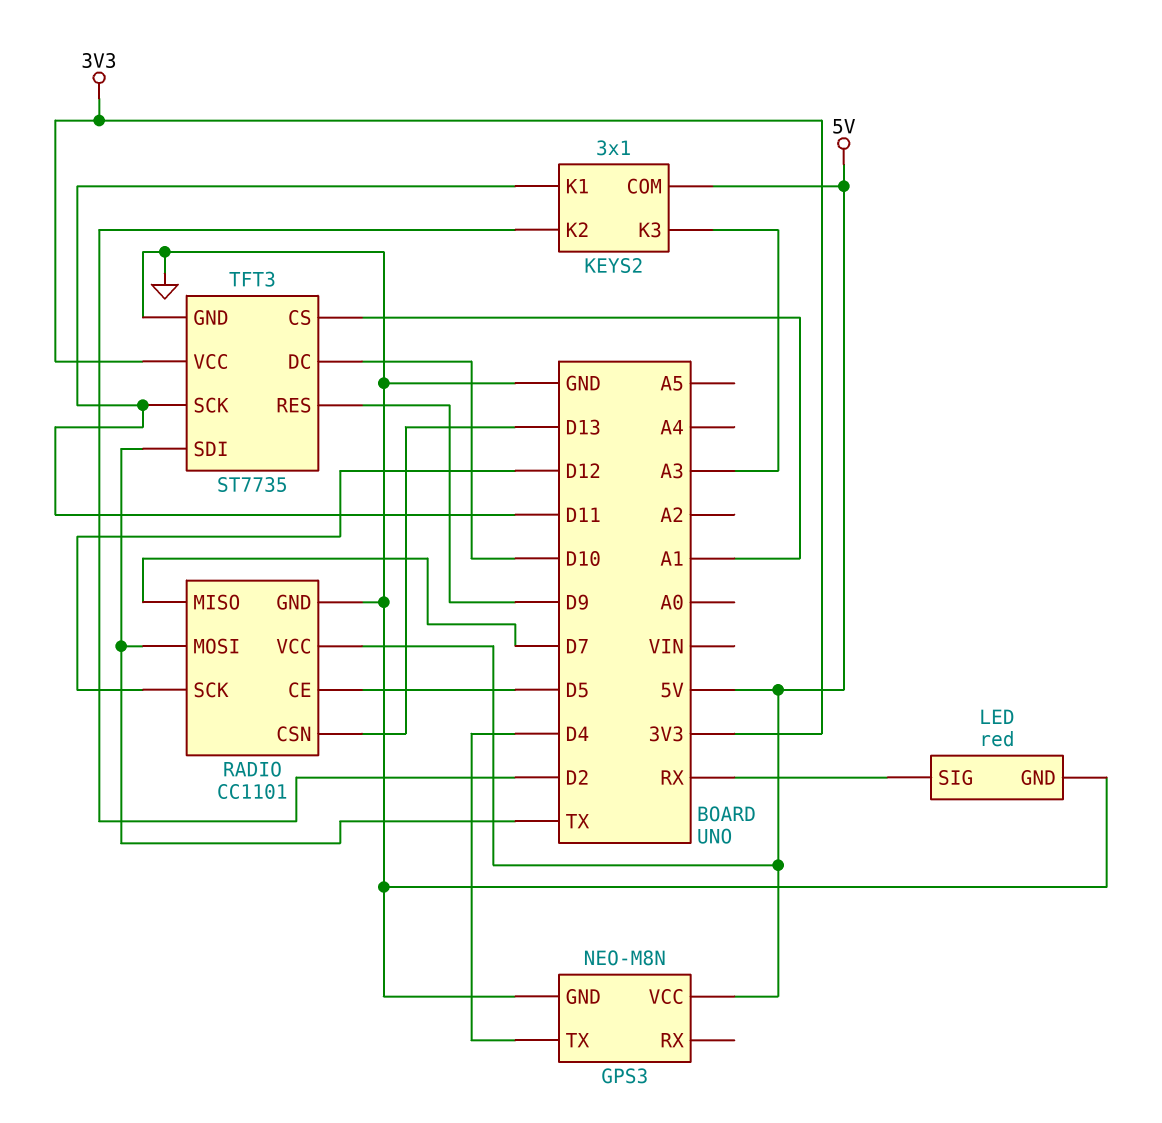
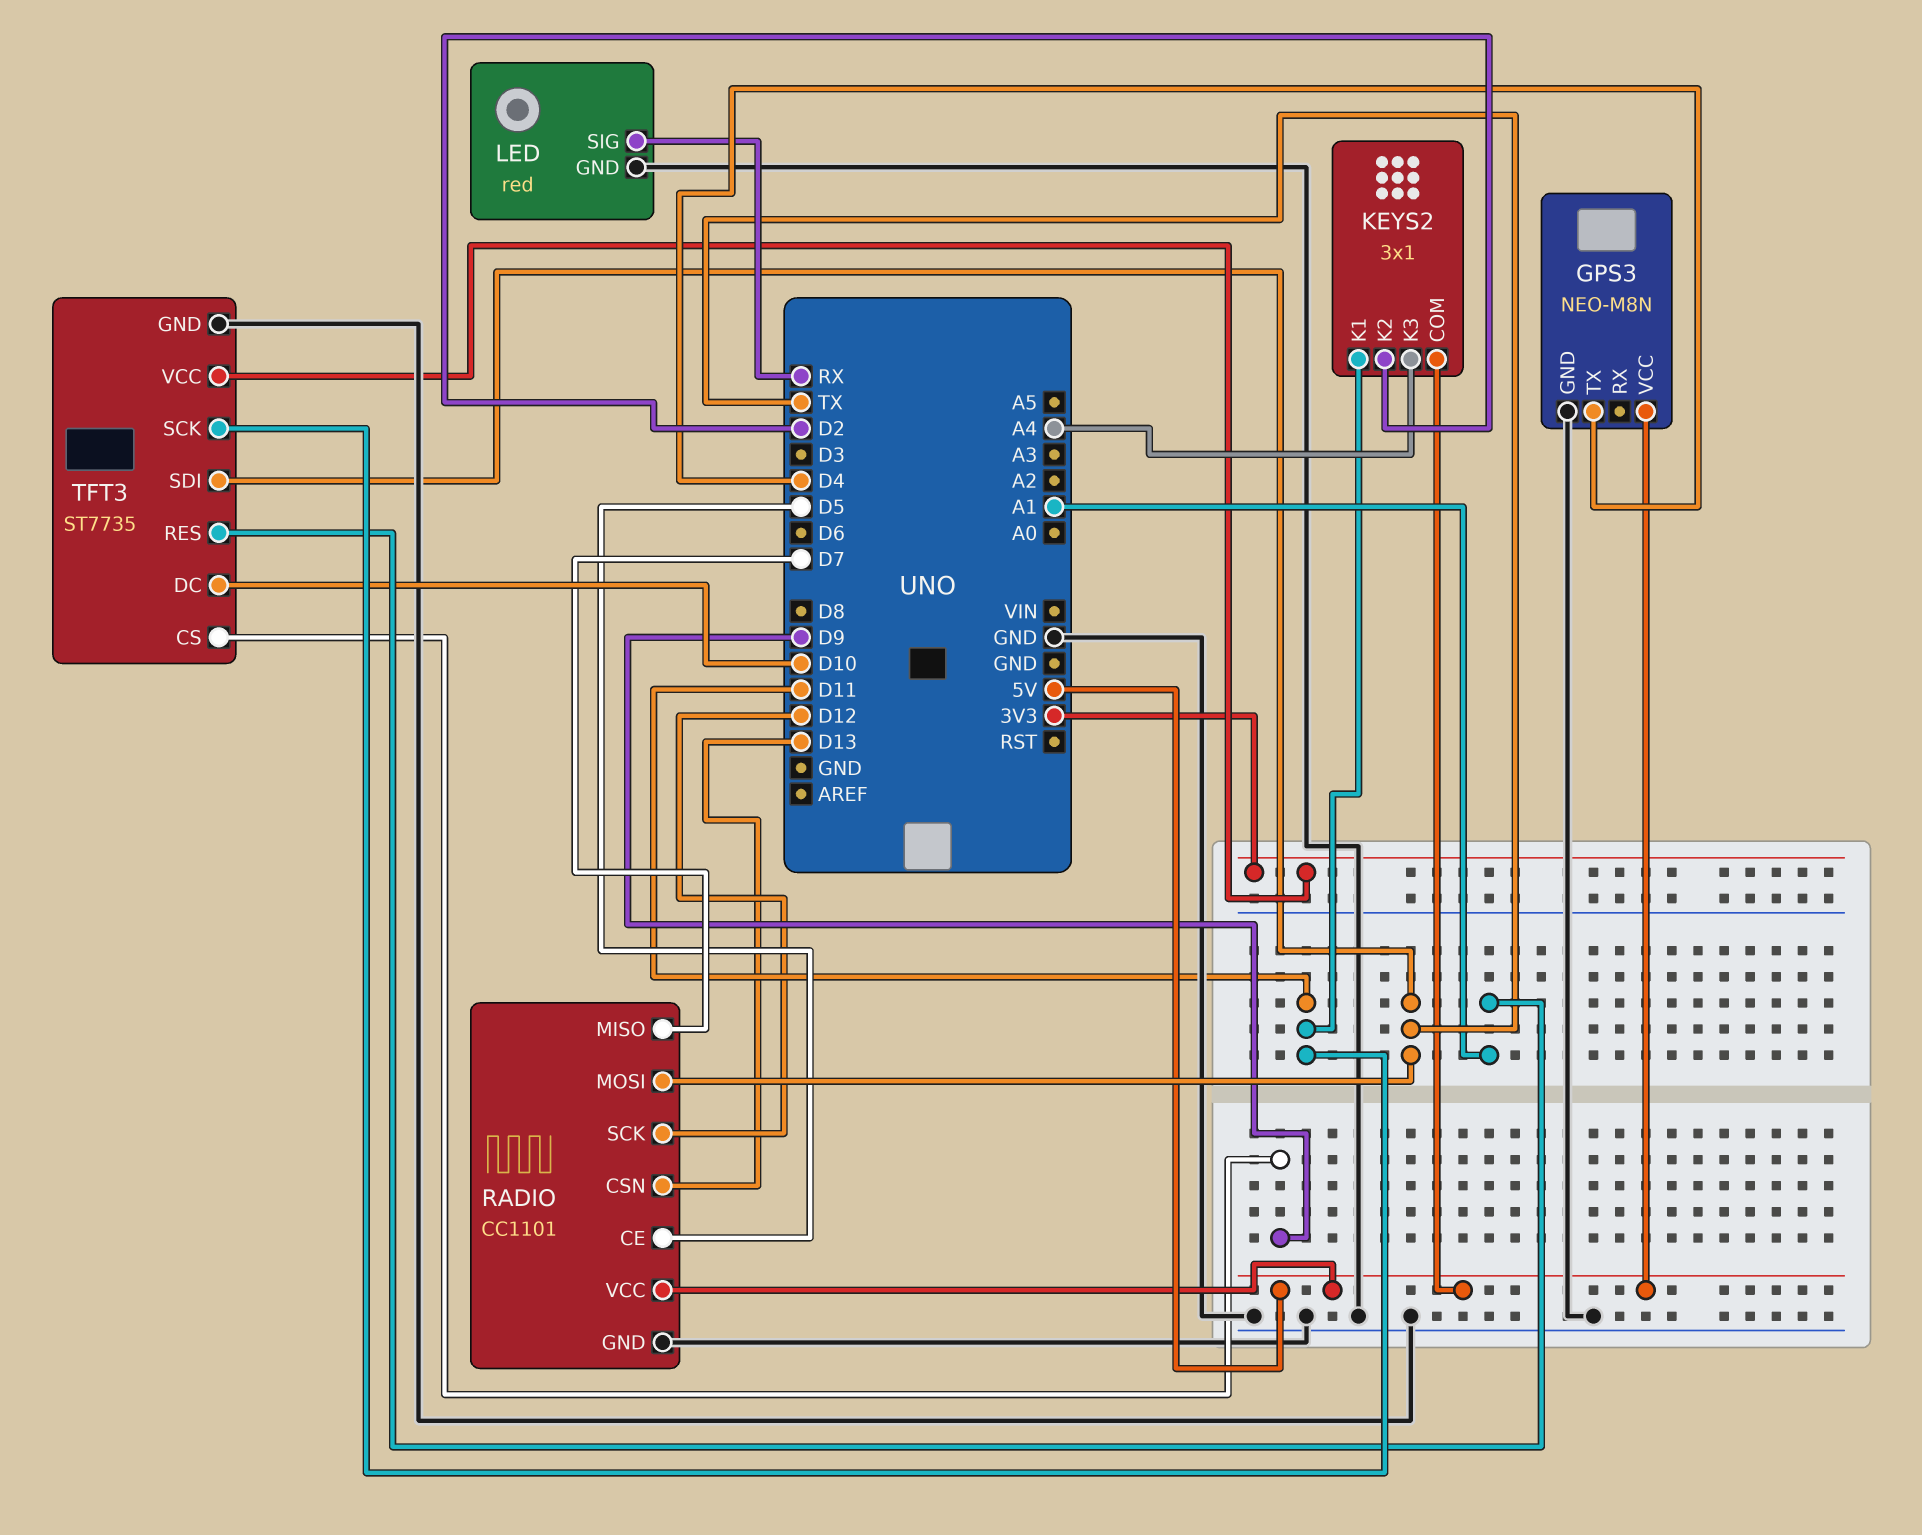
KEYS2 pin K3: A3 -> A4
TFT3 pin CS: A1 -> D9
TFT3 pin RES: D9 -> A1

